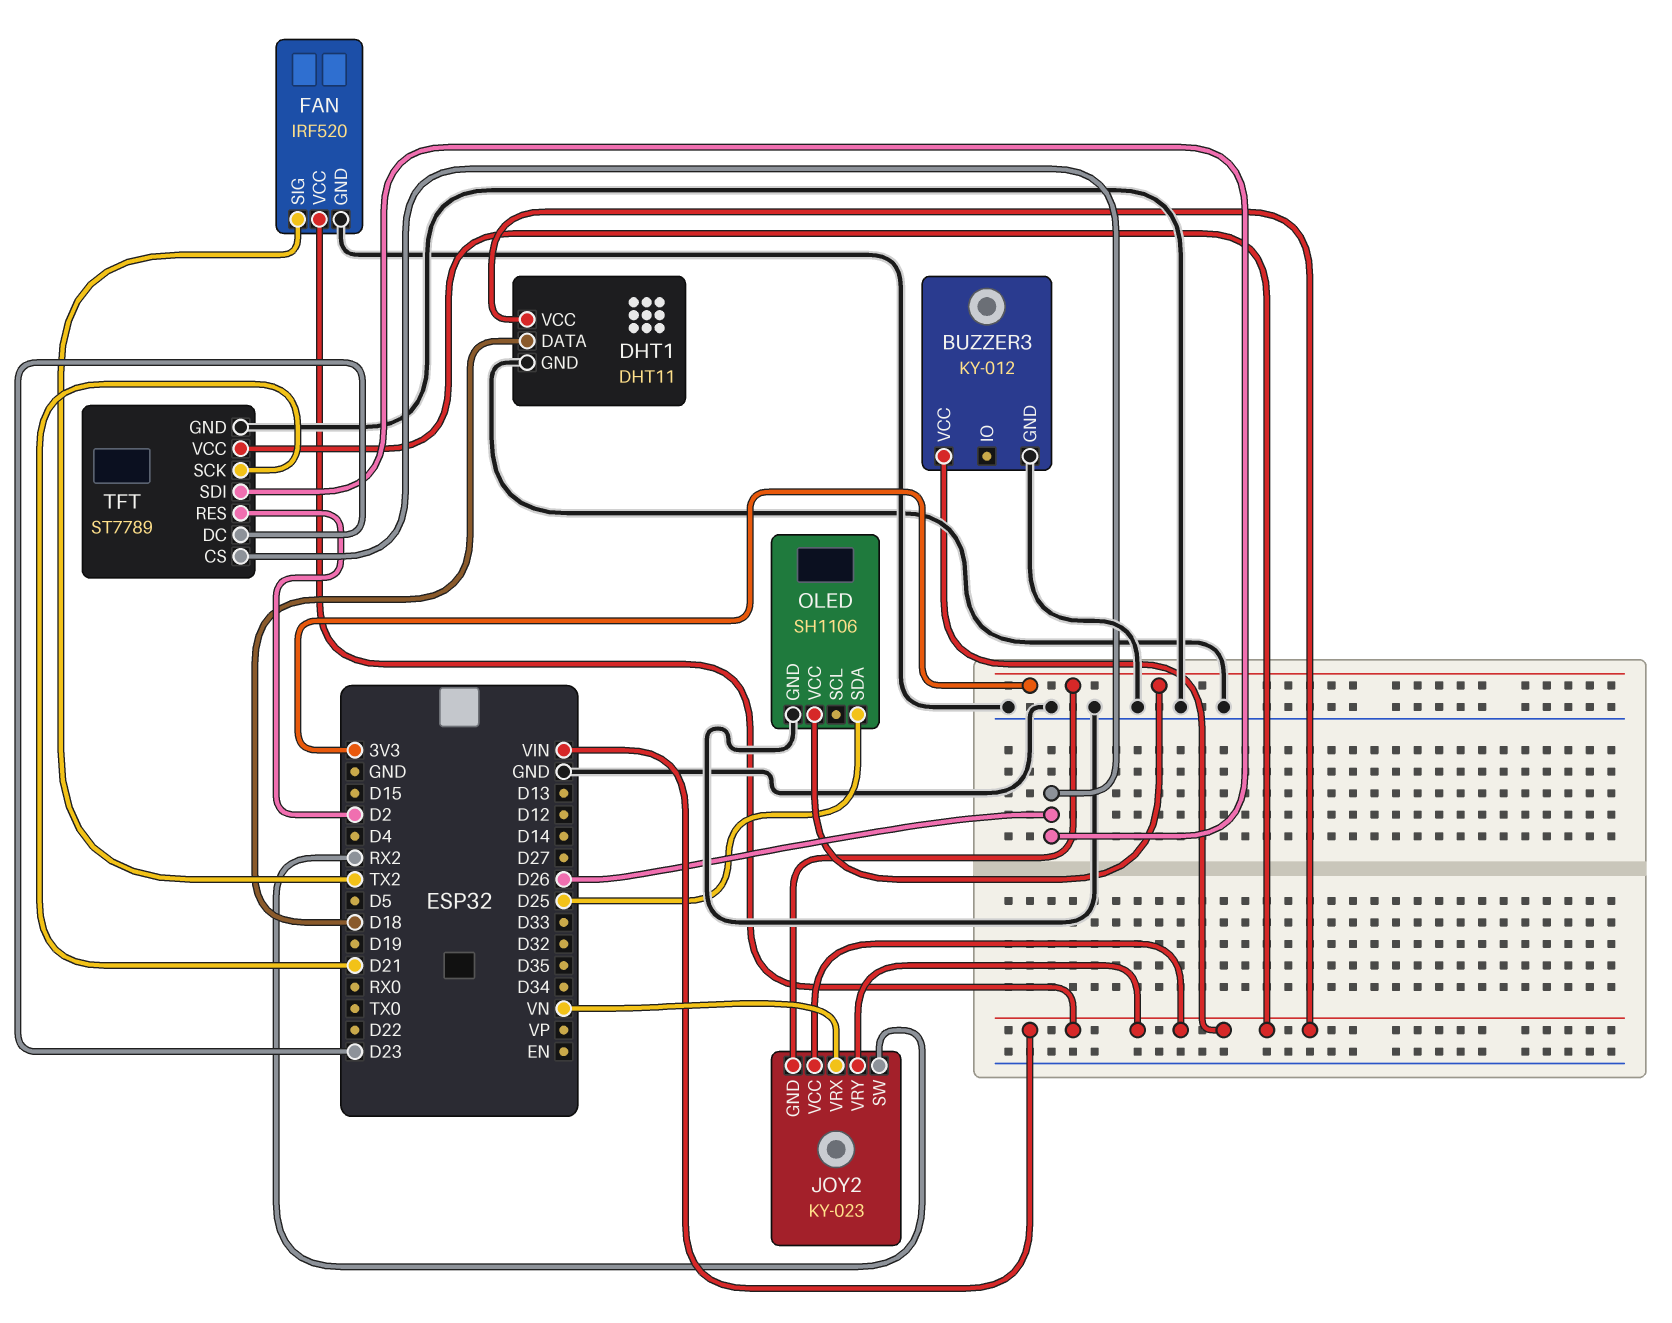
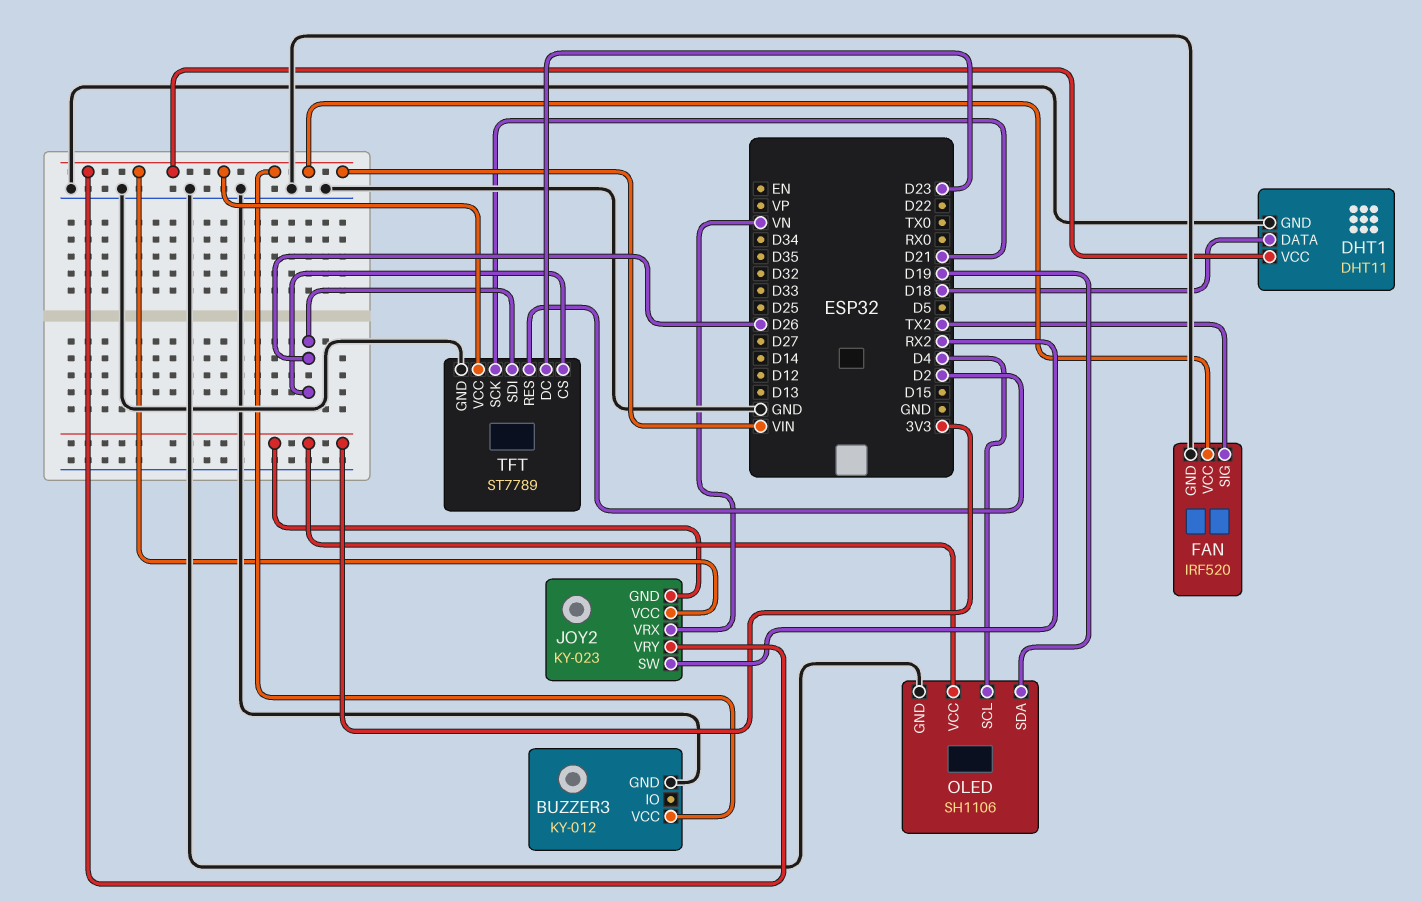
OLED pin SCL: none -> D4
OLED pin SDA: D25 -> D19

